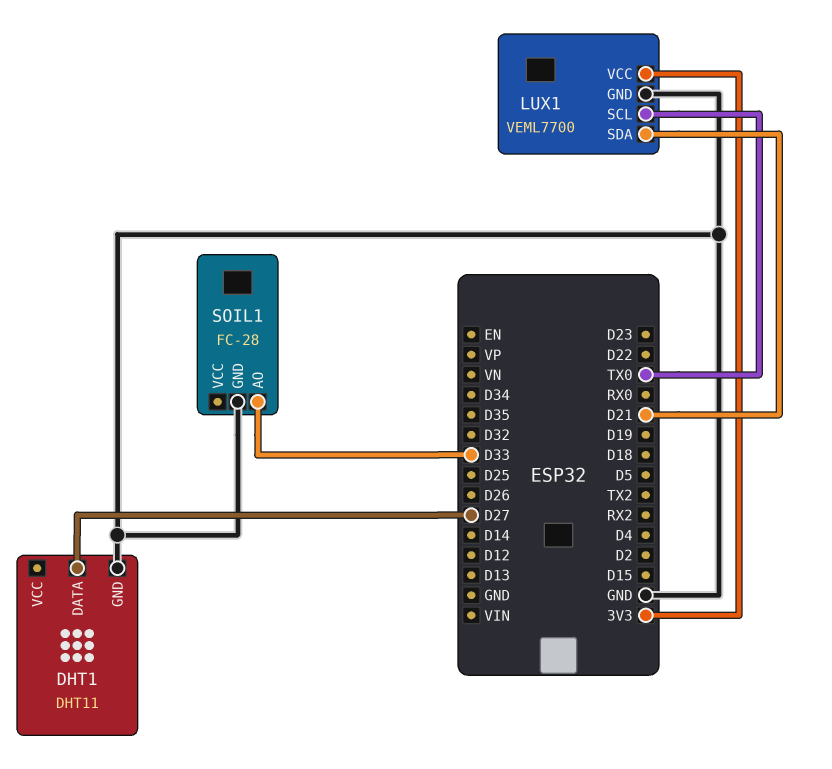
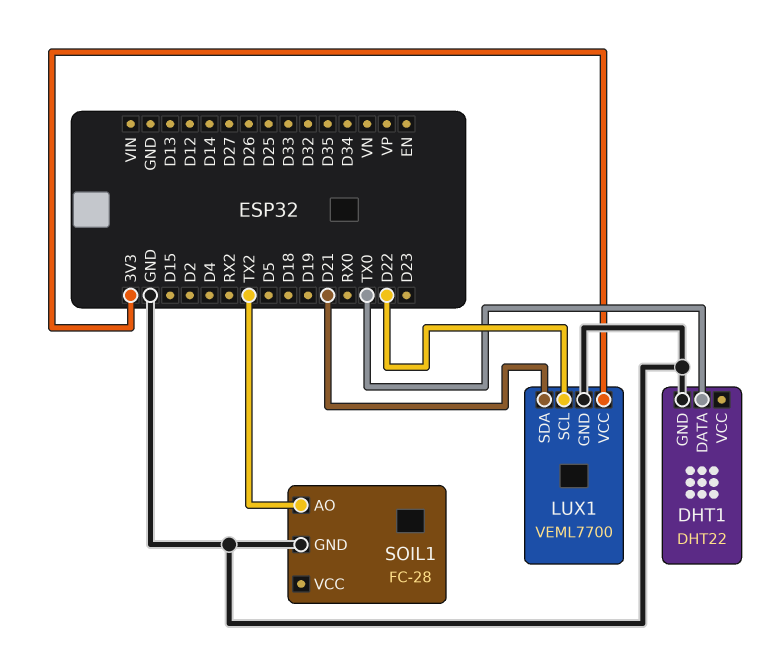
DHT1: DHT11 -> DHT22
DHT1 pin DATA: D27 -> TX0
LUX1 pin SCL: TX0 -> D22
SOIL1 pin AO: D33 -> TX2

